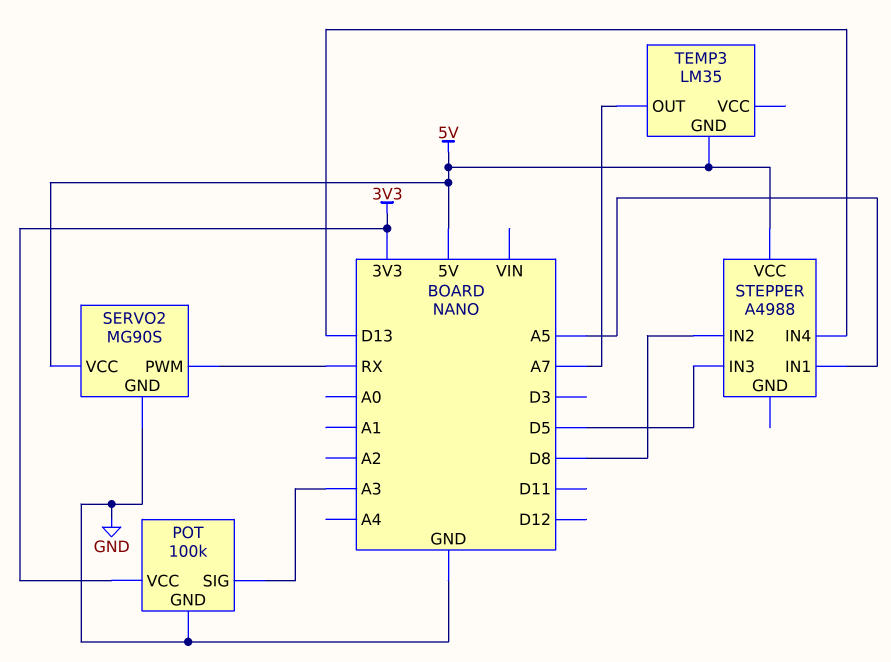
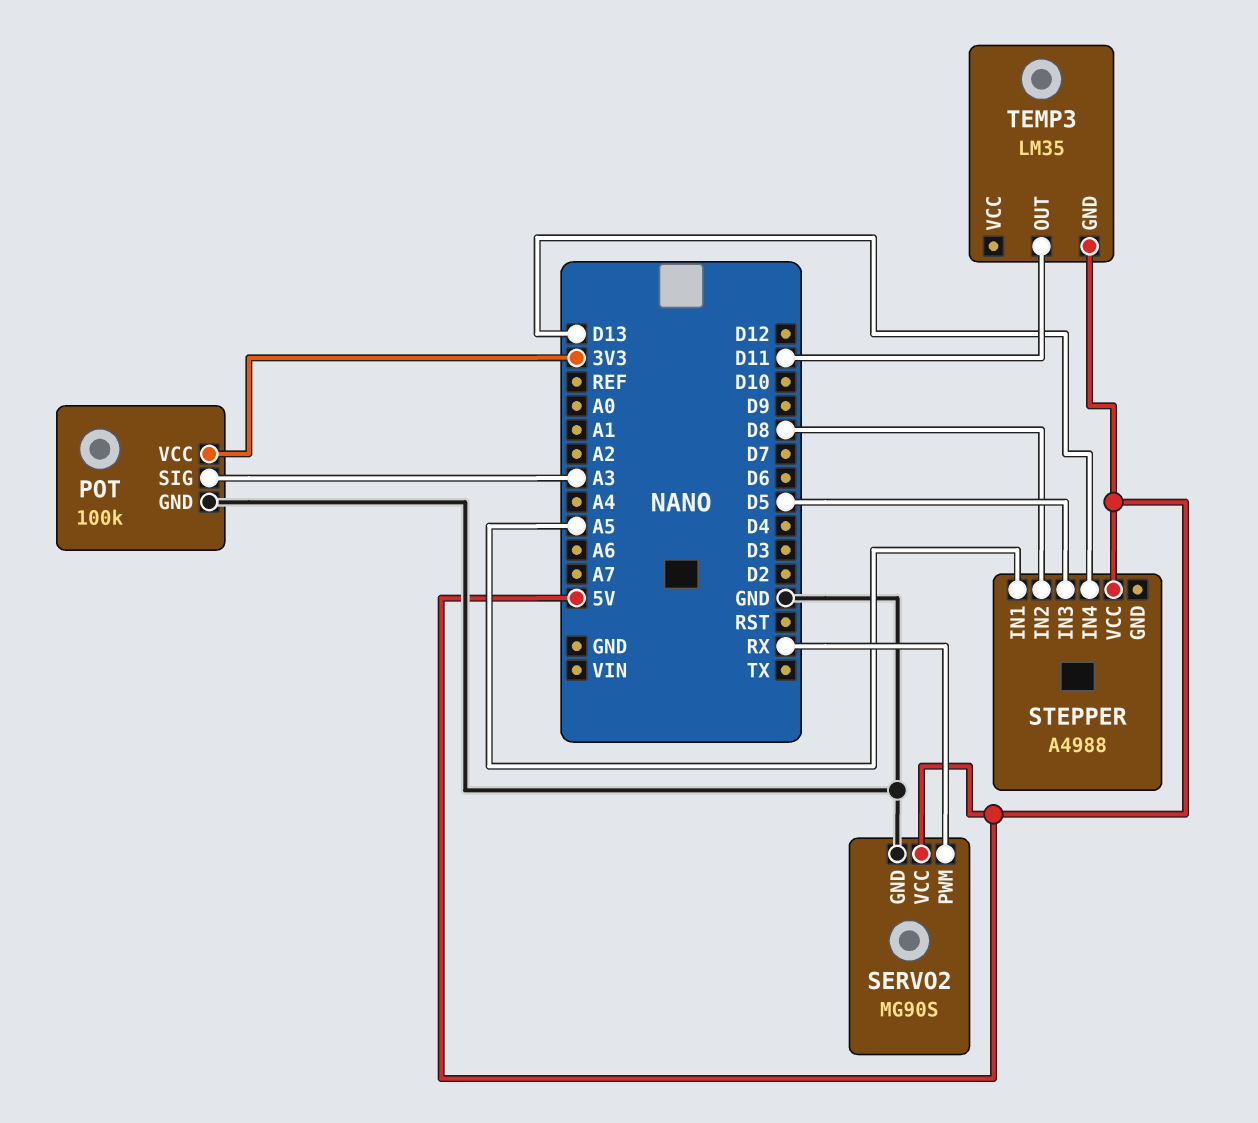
TEMP3 pin OUT: A7 -> D11

